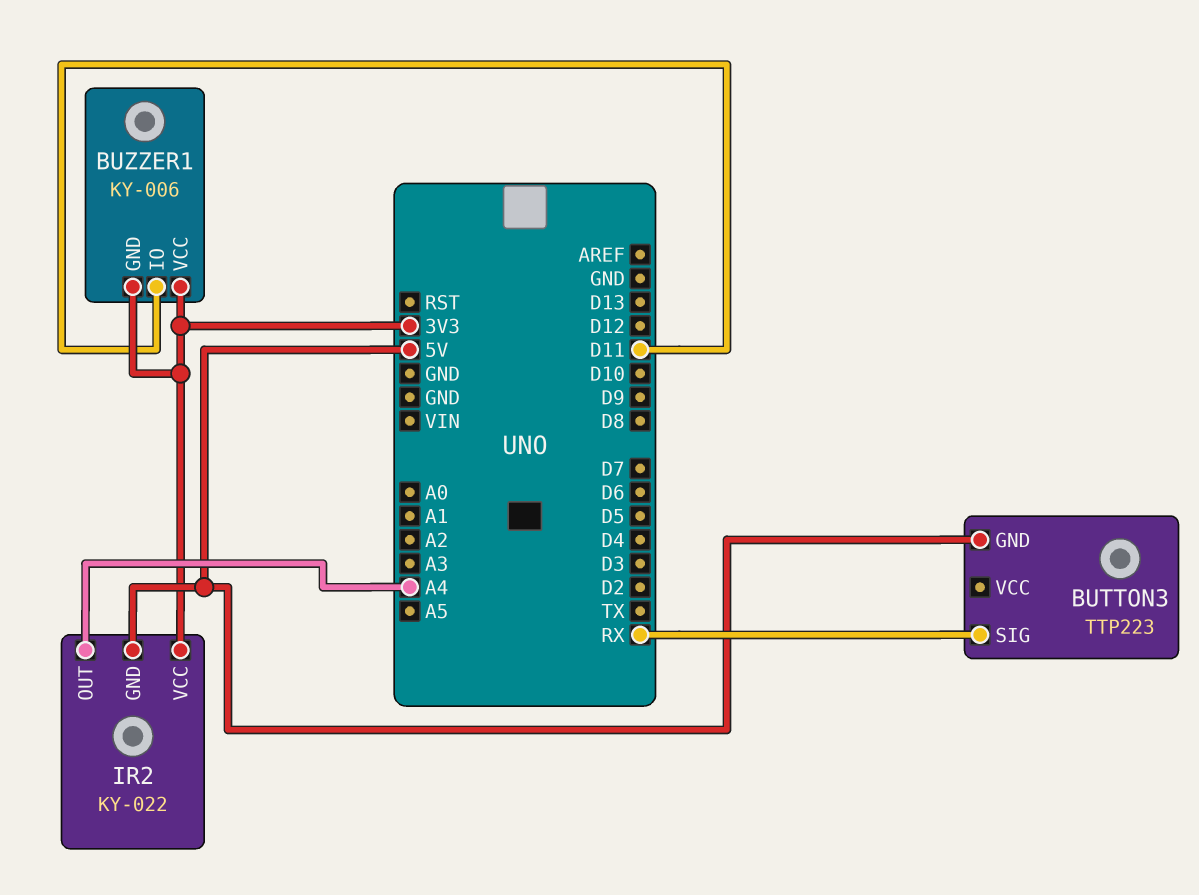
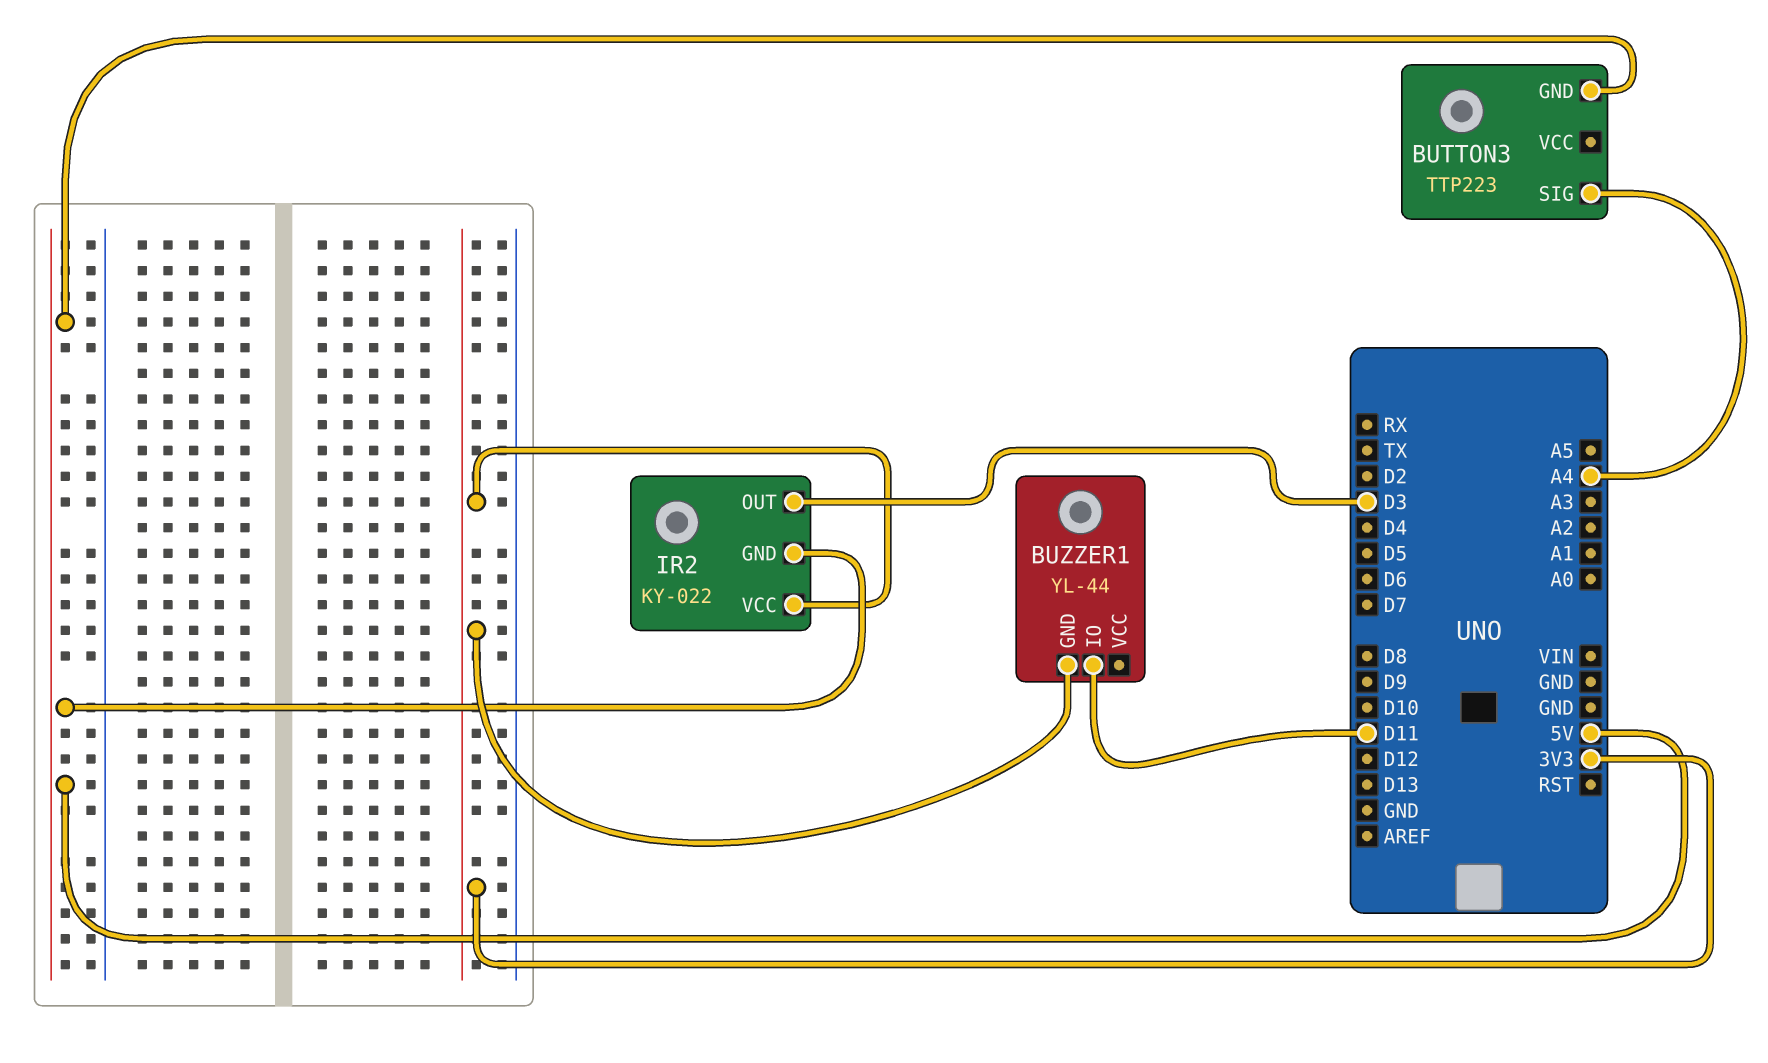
BUTTON3 pin SIG: RX -> A4
BUZZER1: KY-006 -> YL-44
BUZZER1 pin VCC: 3V3 -> none
IR2 pin OUT: A4 -> D3

